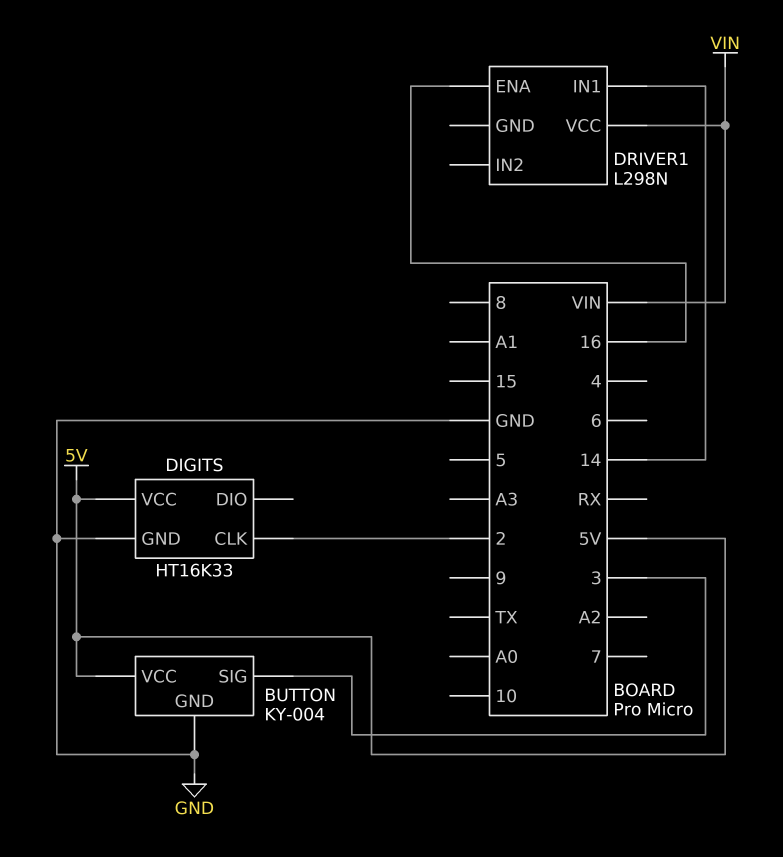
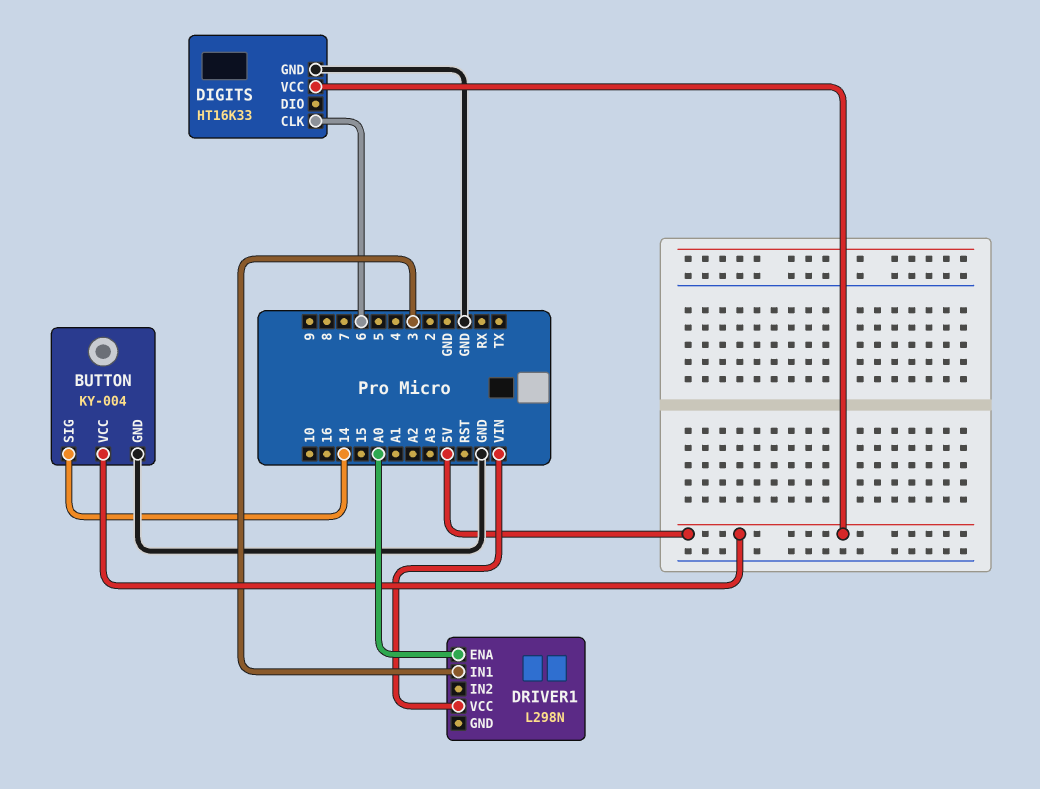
BUTTON pin SIG: 3 -> 14
DIGITS pin CLK: 2 -> 6
DRIVER1 pin ENA: 16 -> A0
DRIVER1 pin IN1: 14 -> 3

